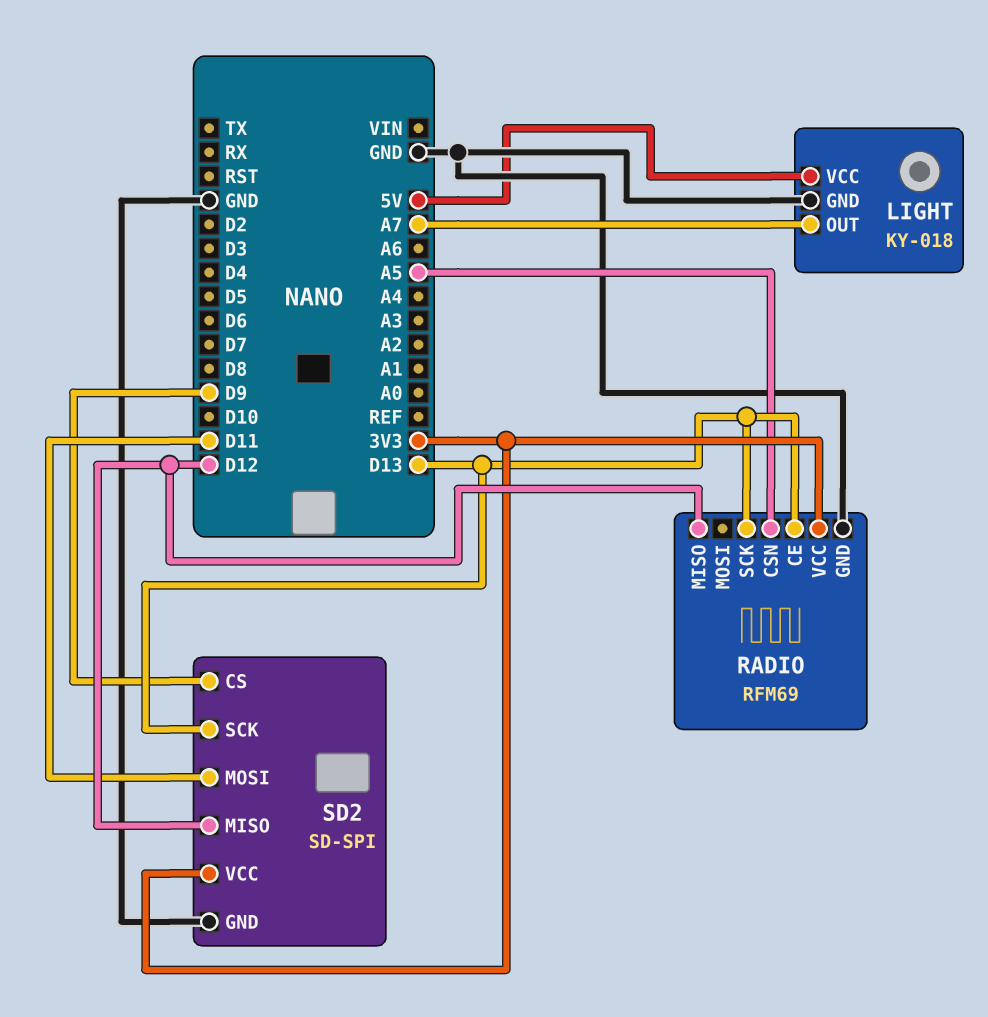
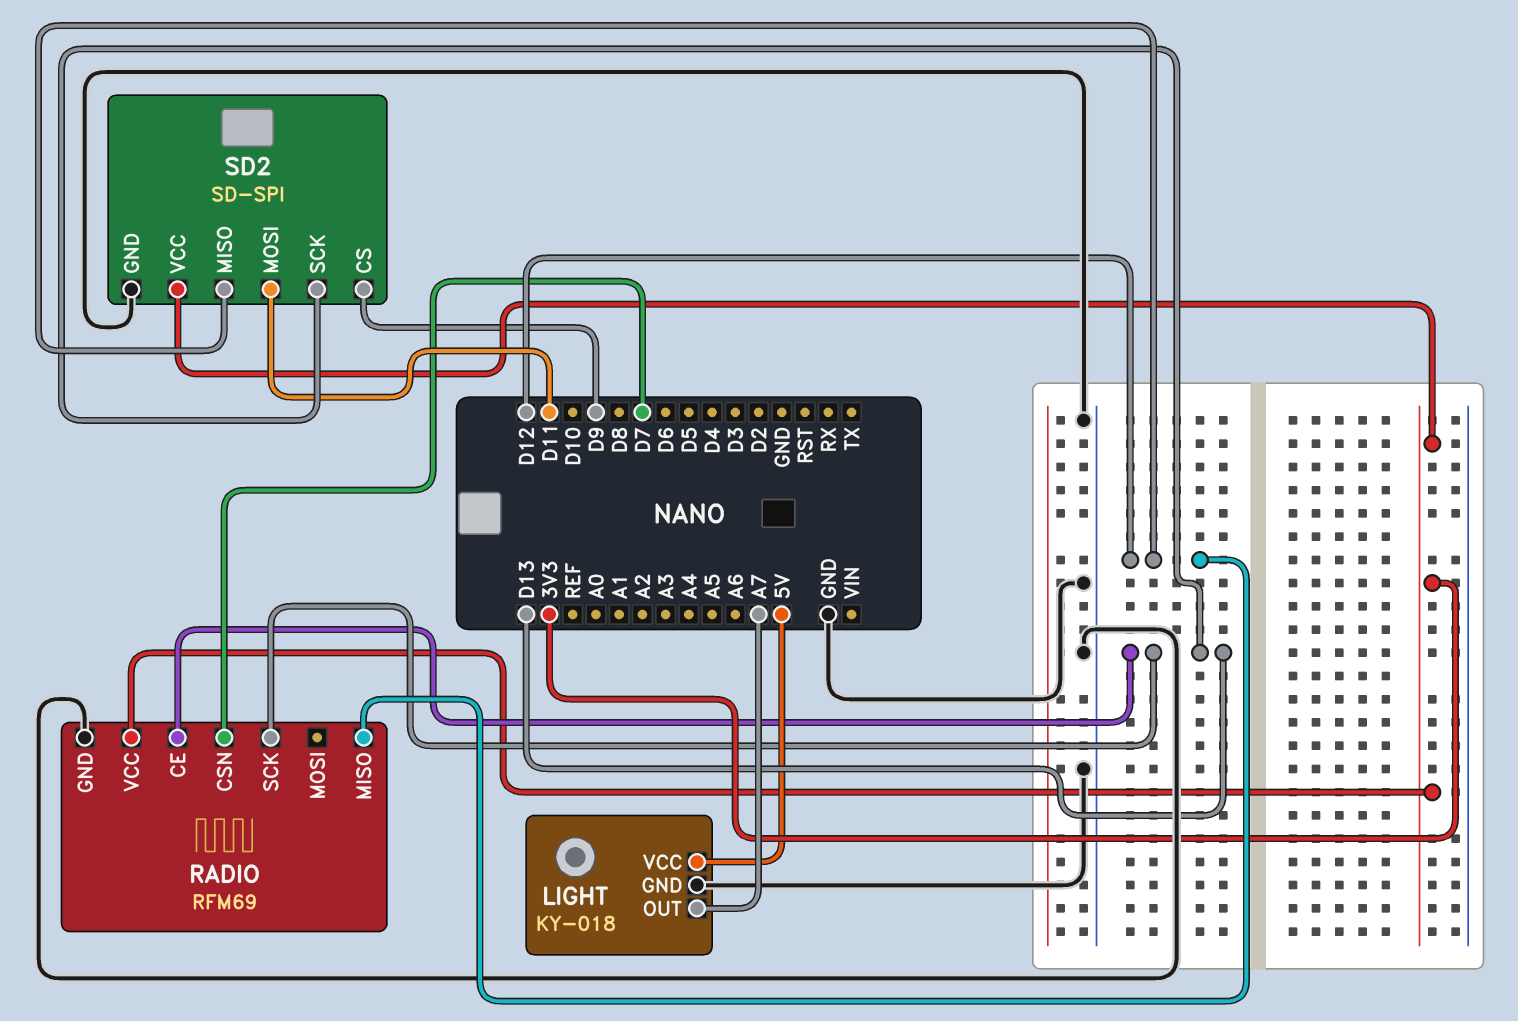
RADIO pin CSN: A5 -> D7

